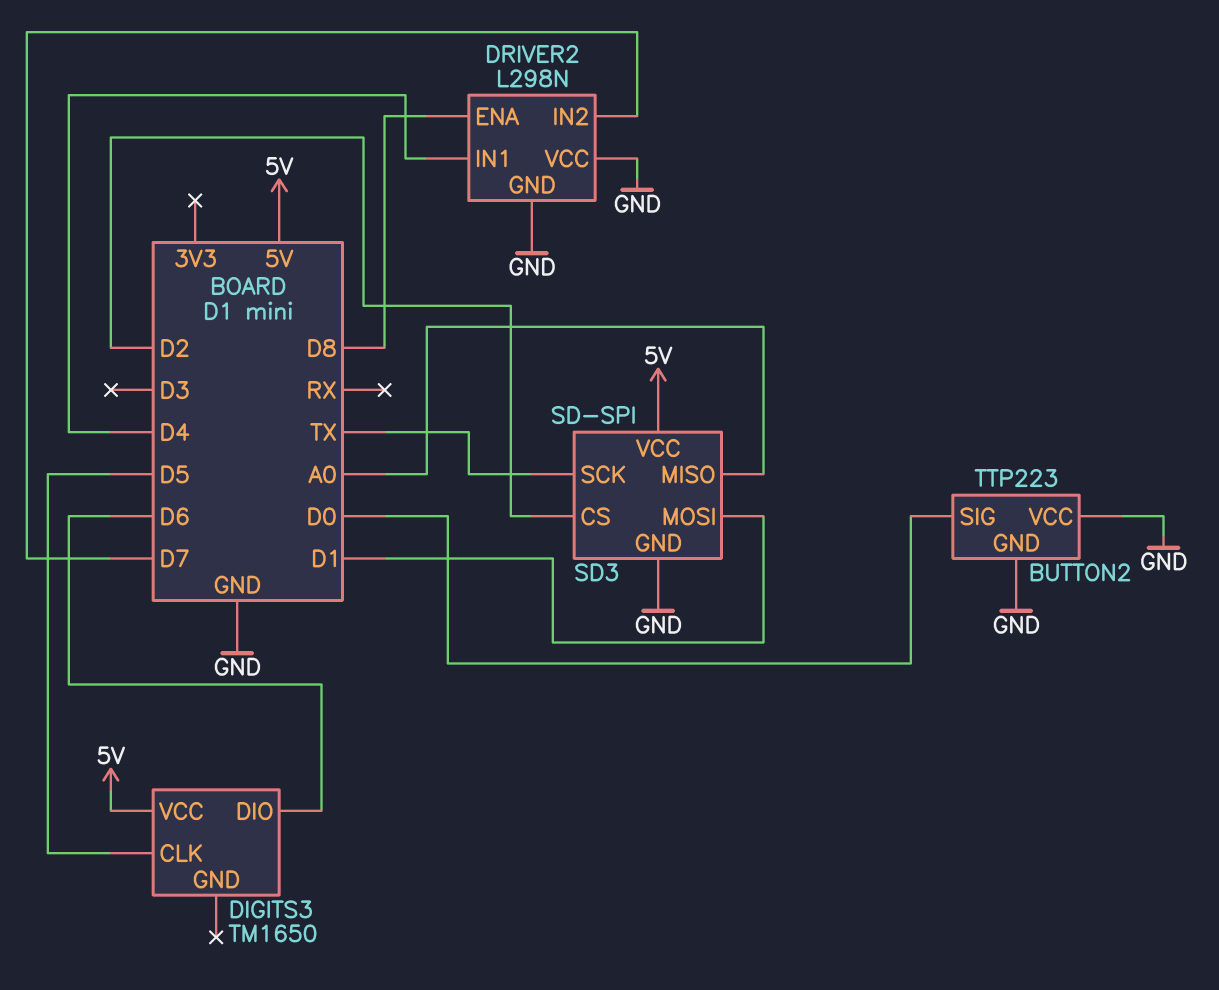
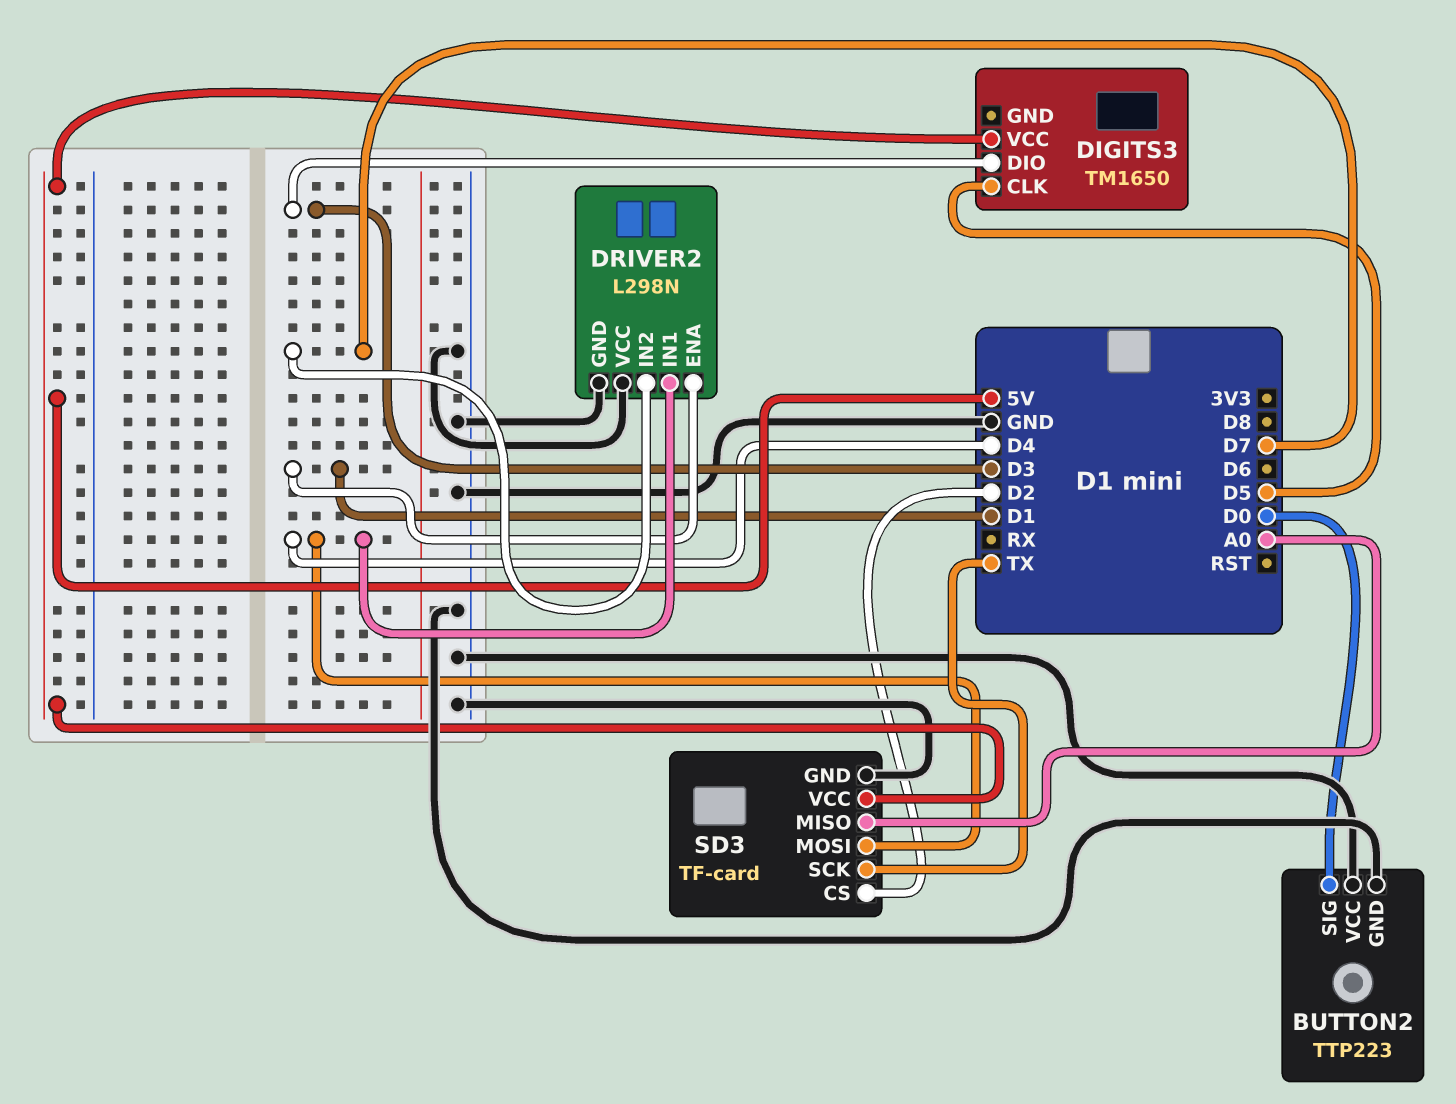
DIGITS3 pin DIO: D6 -> D3
DRIVER2 pin ENA: D8 -> D1
SD3: SD-SPI -> TF-card
SD3 pin MOSI: D1 -> D4

